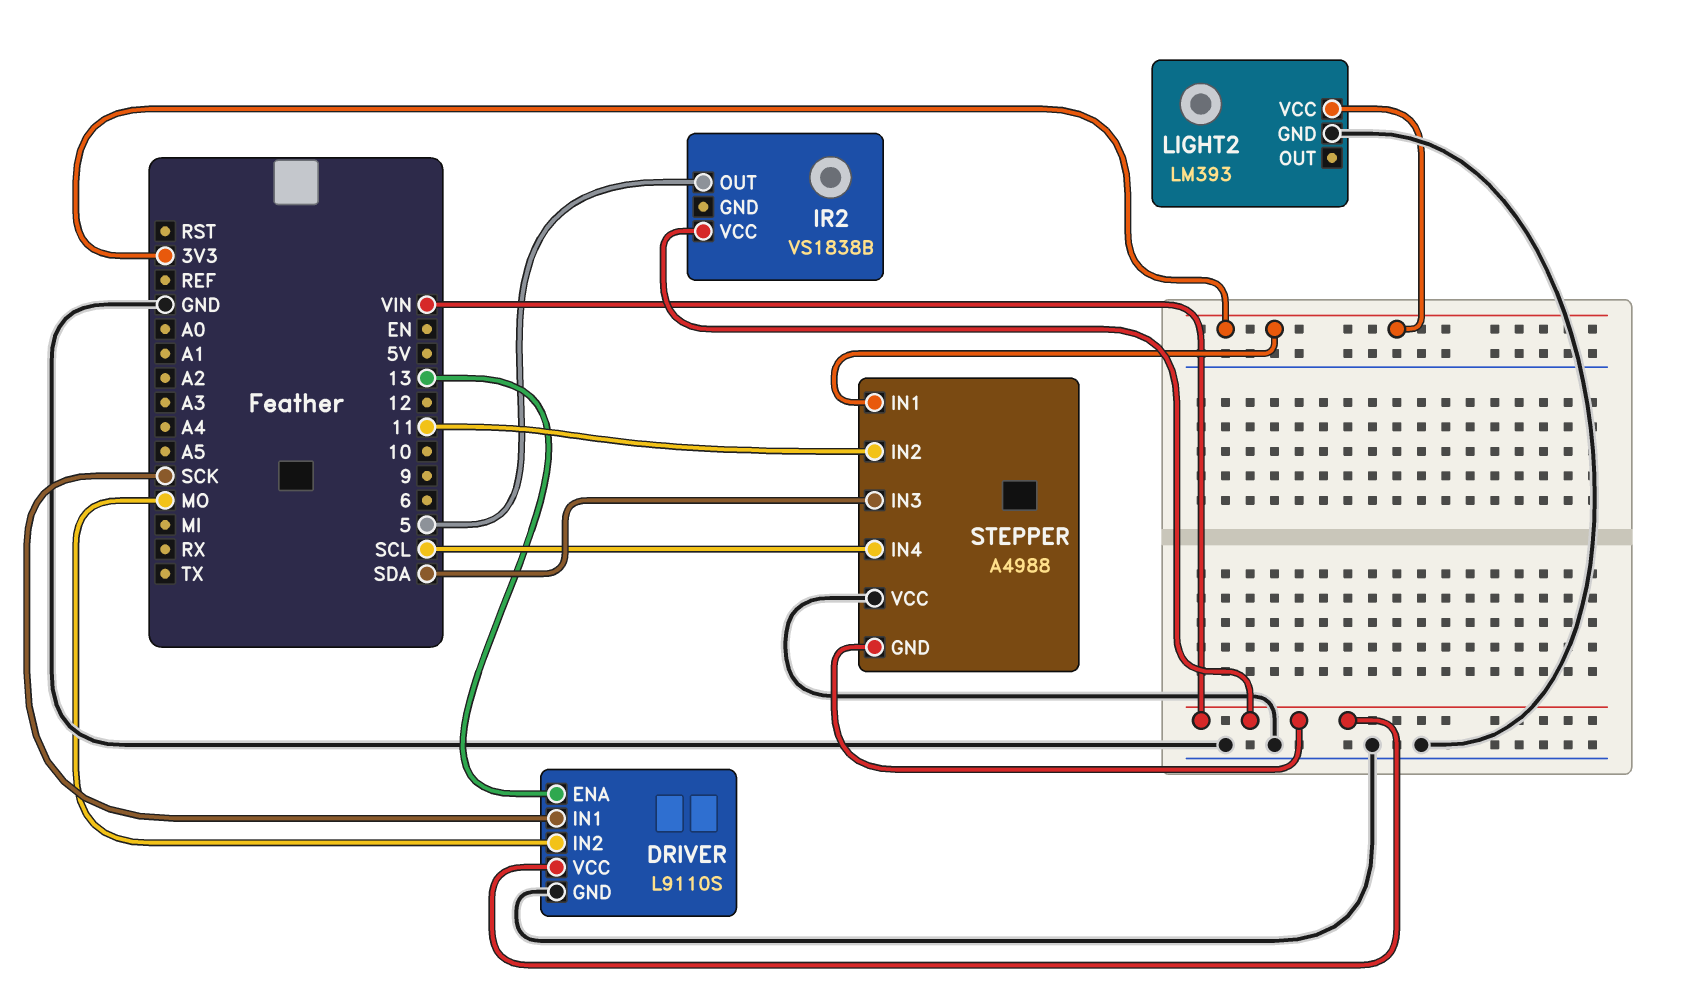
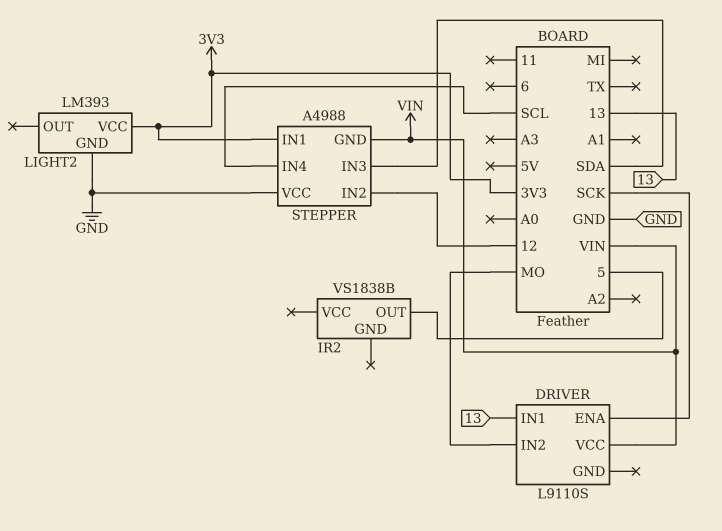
DRIVER pin ENA: 13 -> SCK
DRIVER pin GND: GND -> none
DRIVER pin IN1: SCK -> 13
IR2 pin VCC: VIN -> none
STEPPER pin IN2: 11 -> 12

